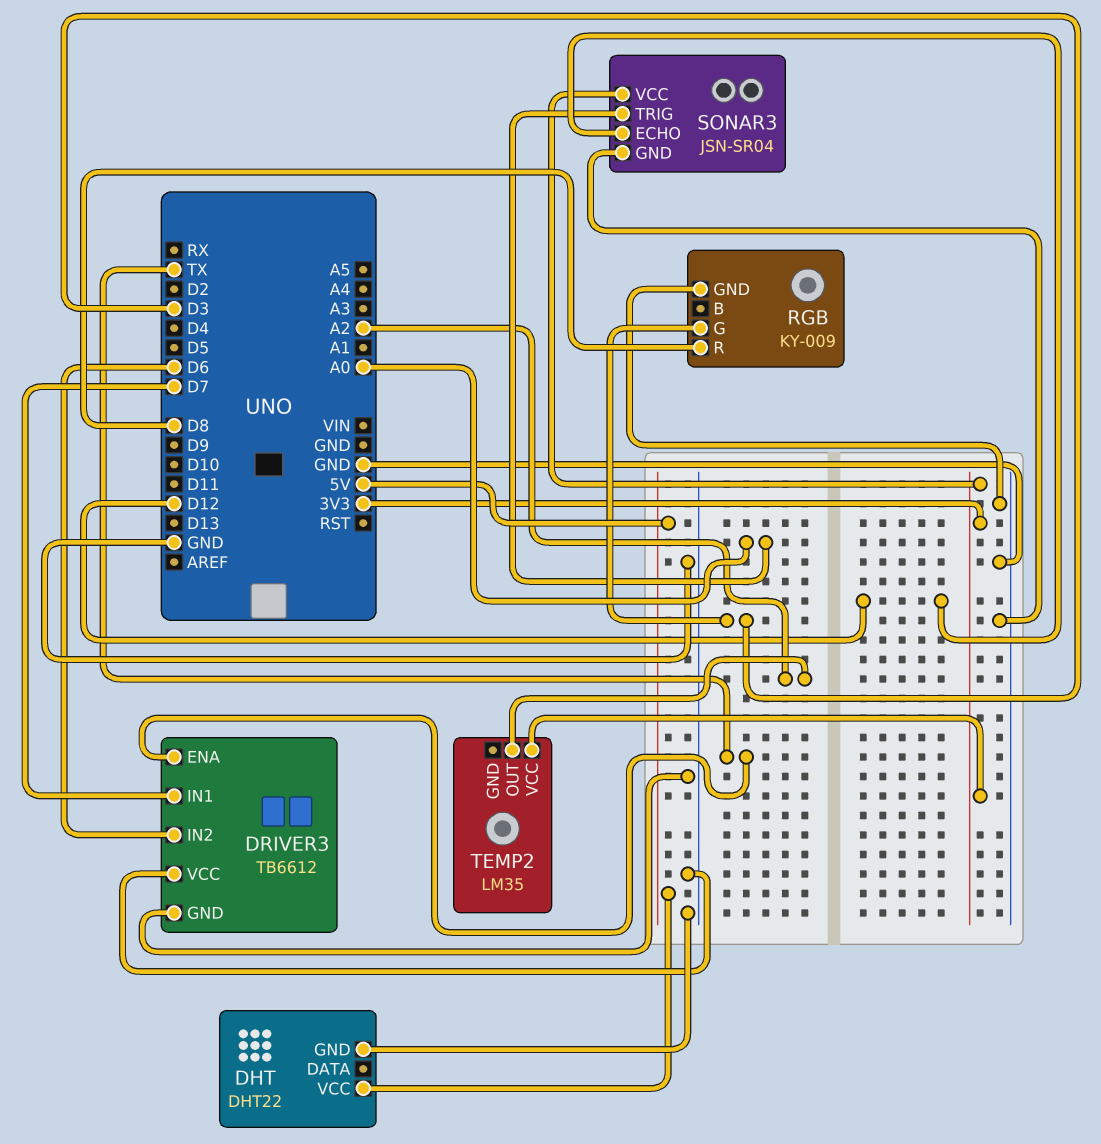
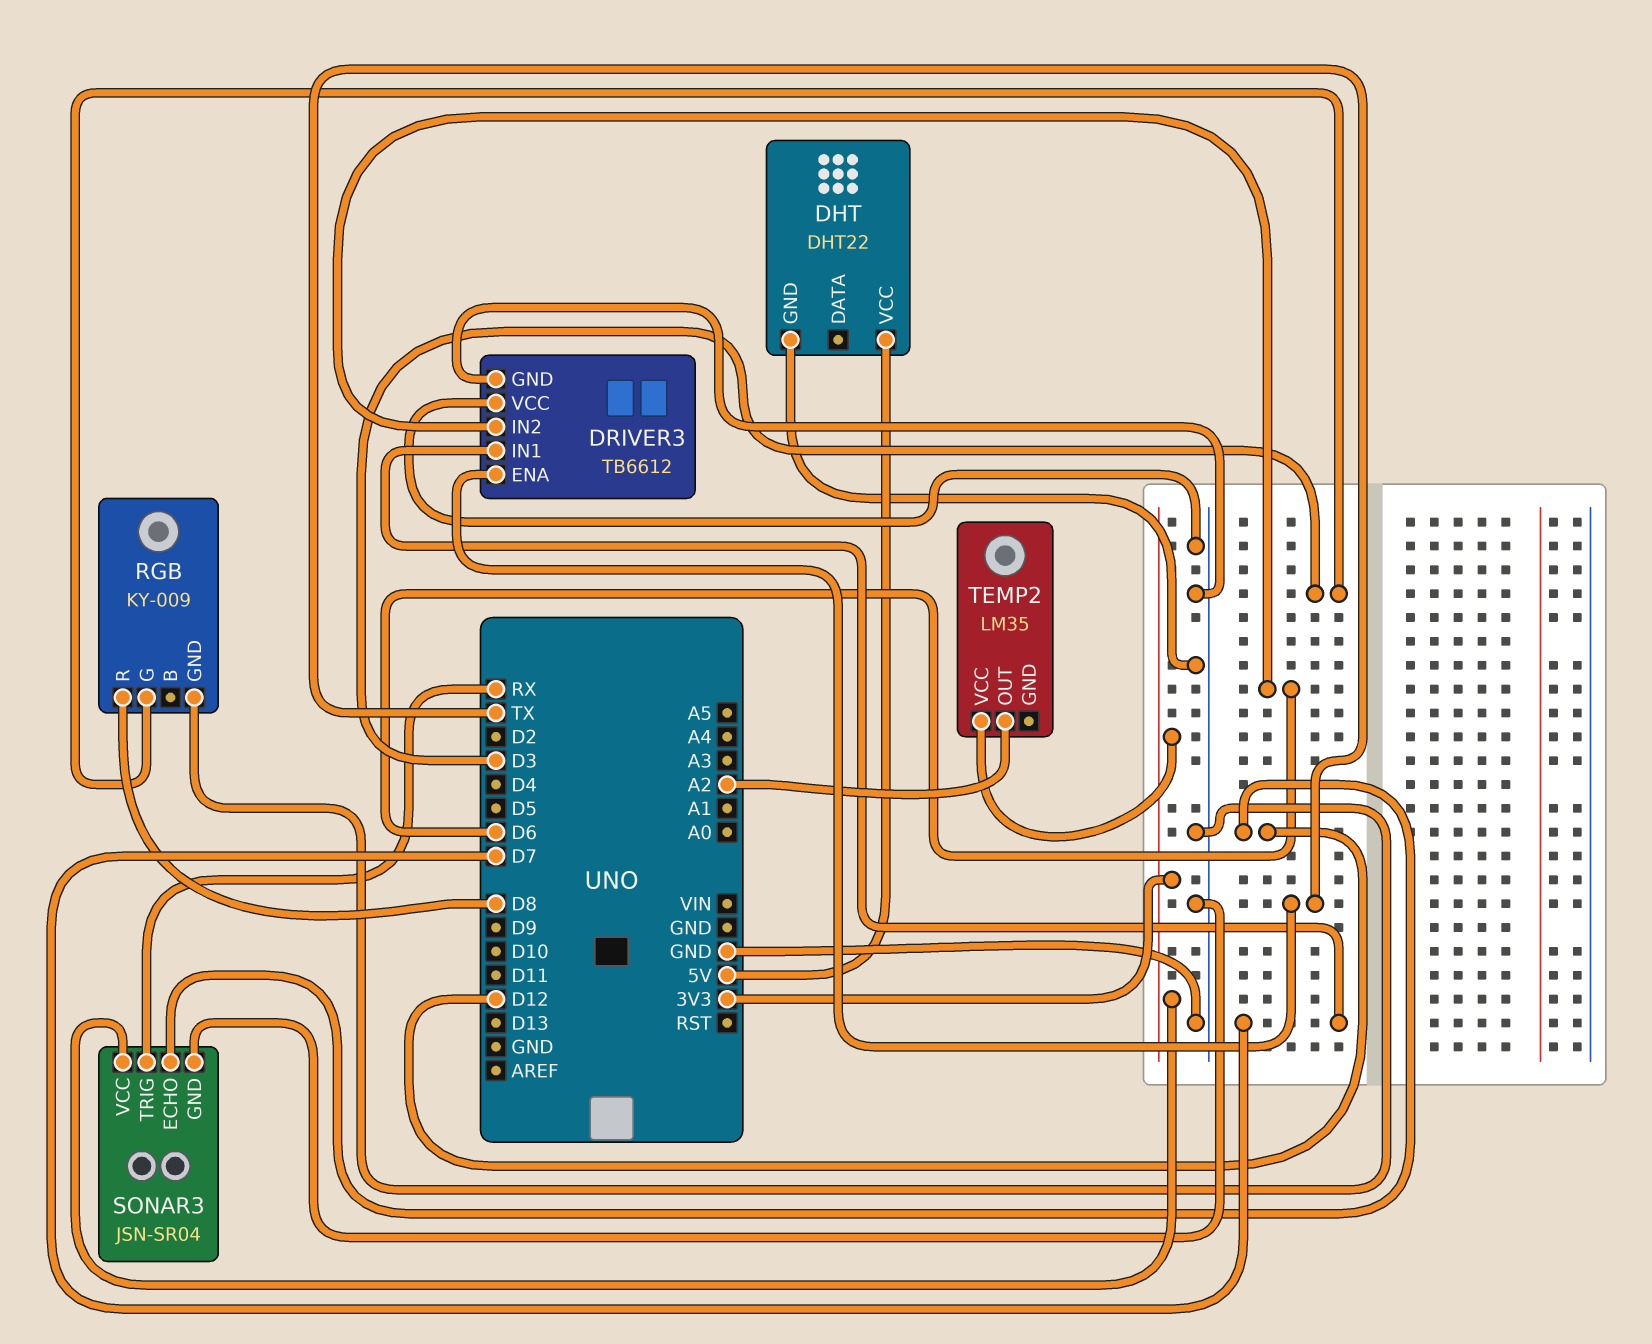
SONAR3 pin TRIG: A0 -> RX

